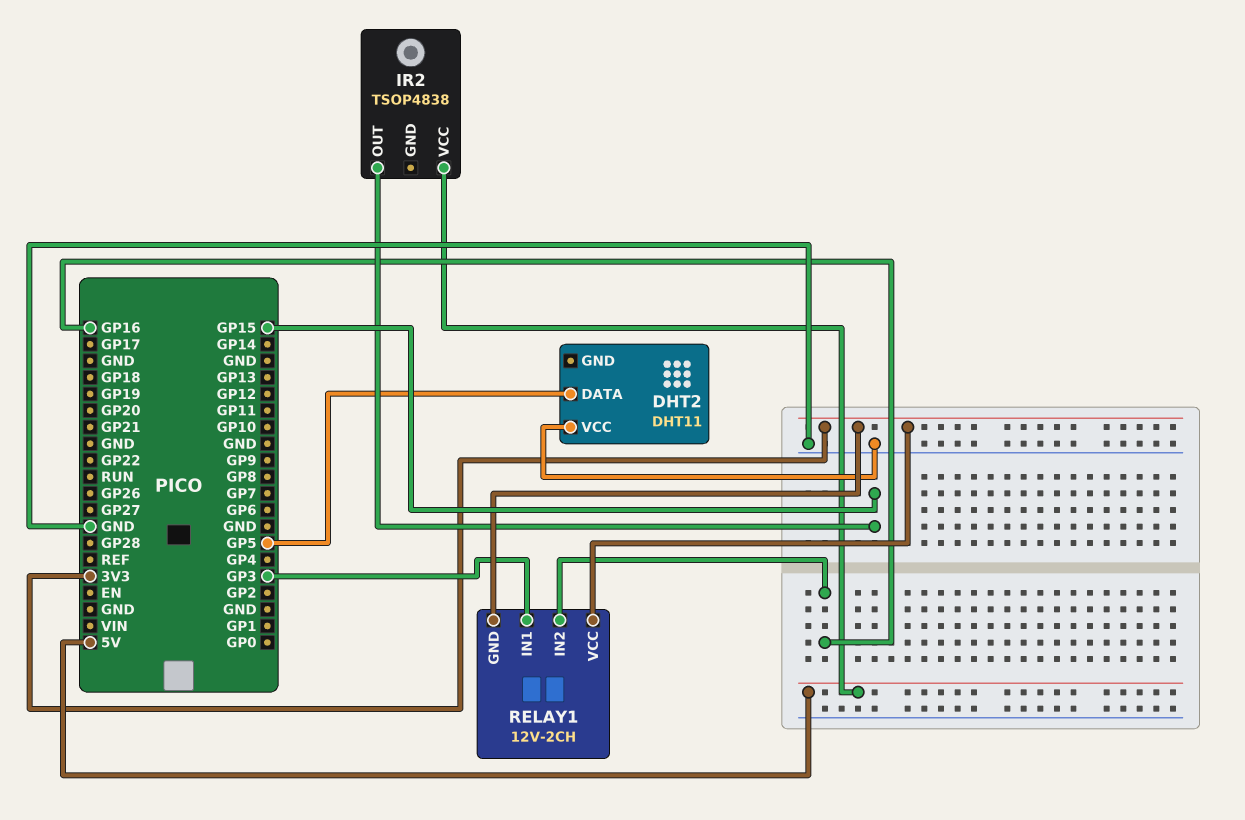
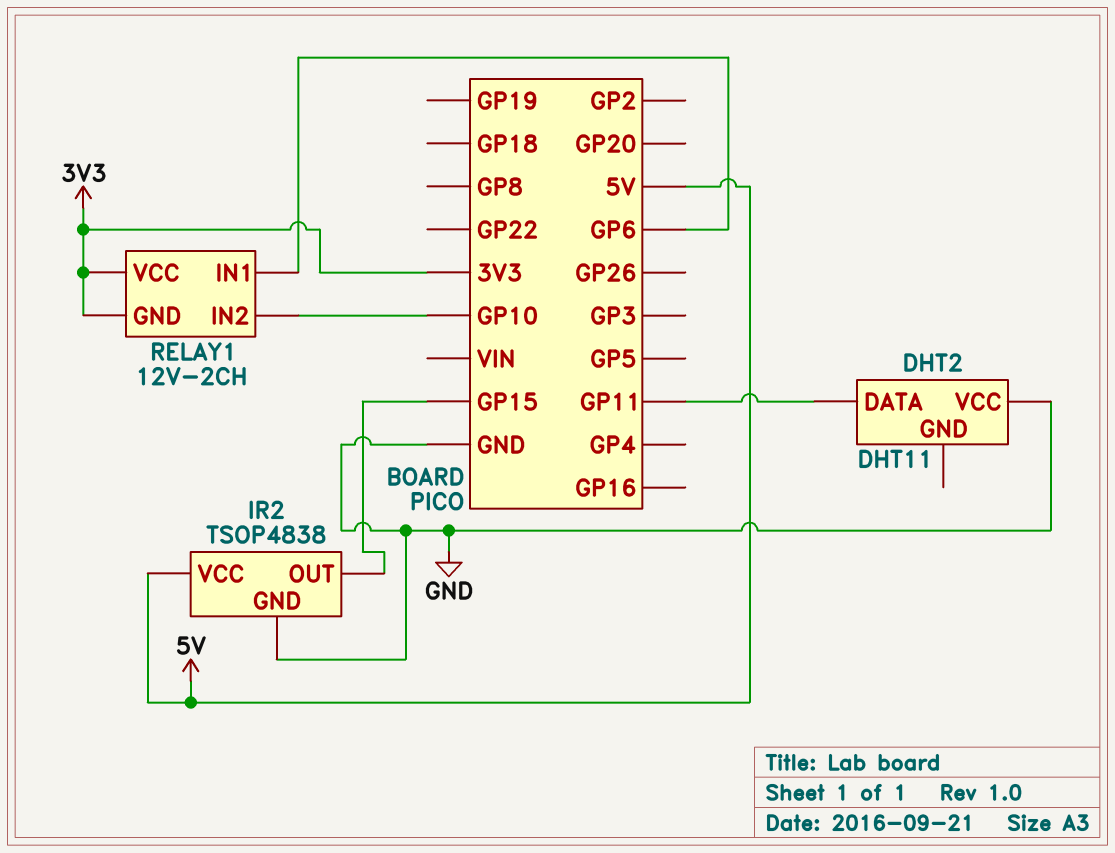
DHT2 pin DATA: GP5 -> GP11
IR2 pin GND: none -> GND
RELAY1 pin IN1: GP3 -> GP6
RELAY1 pin IN2: GP16 -> GP10

